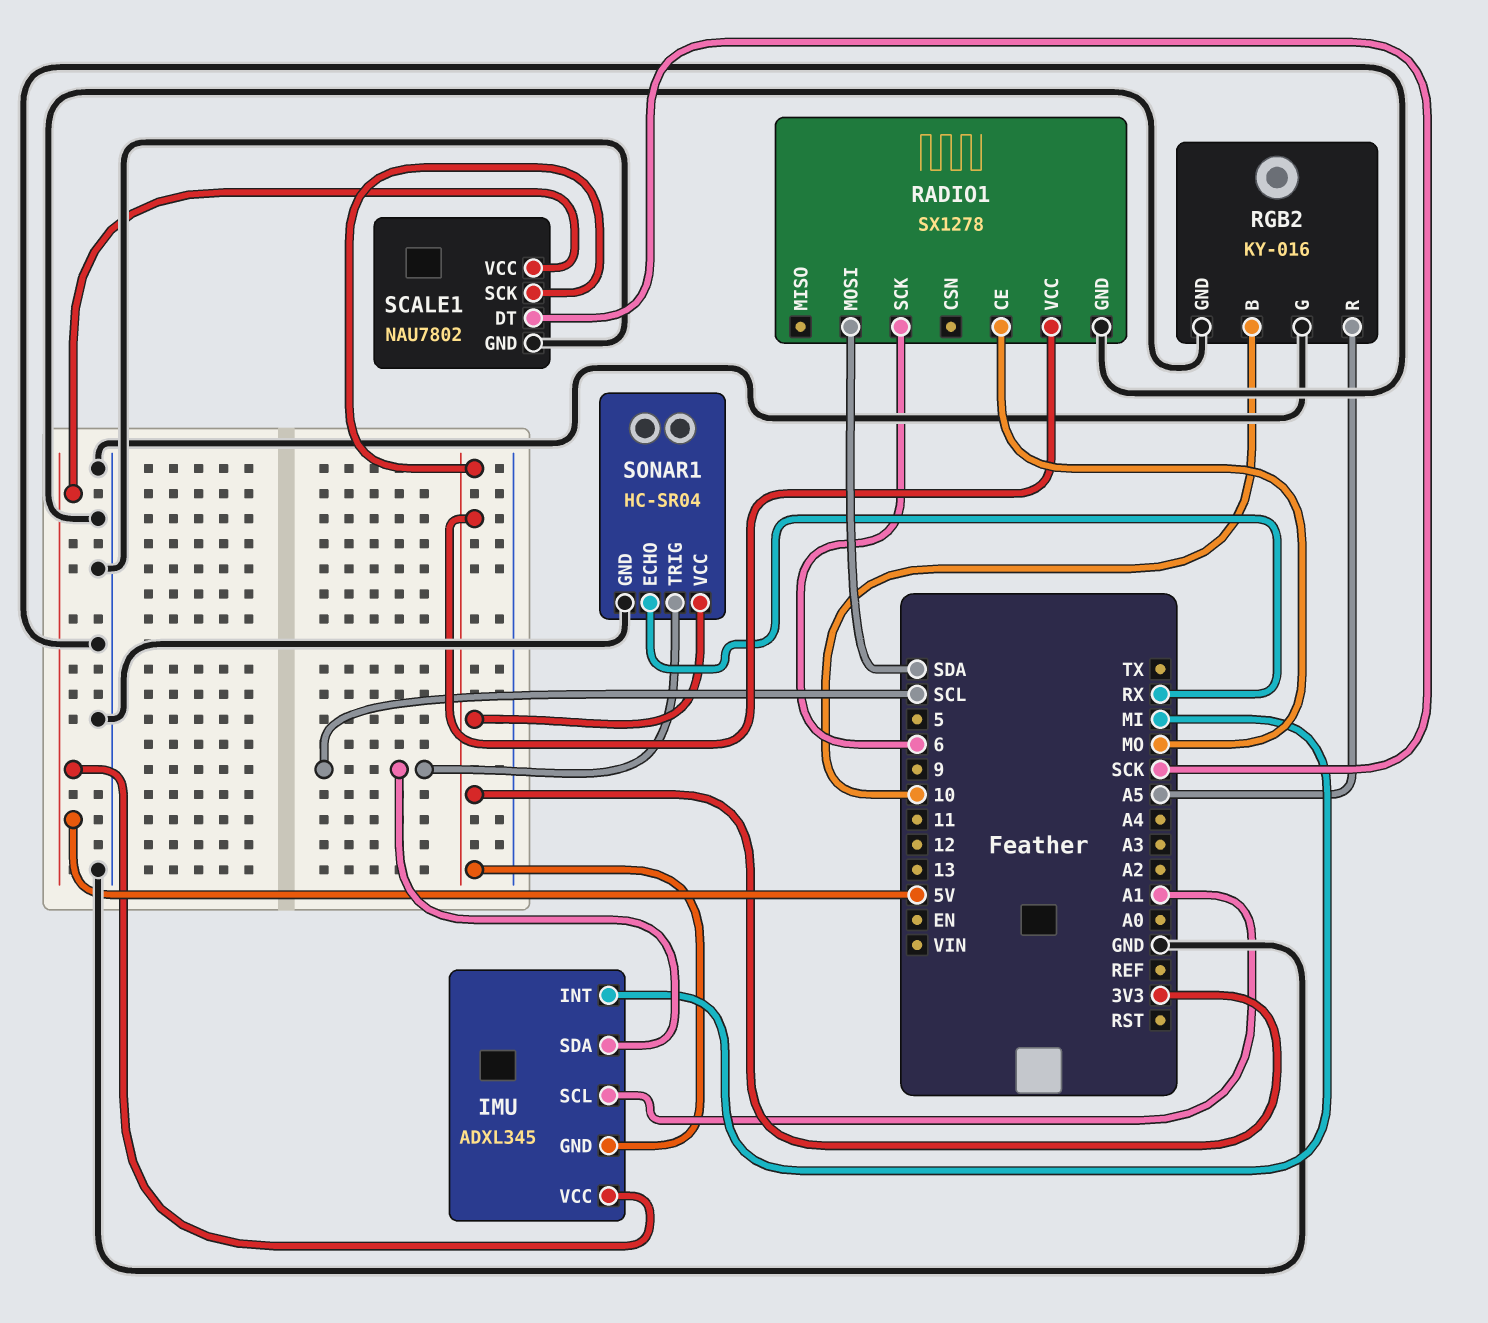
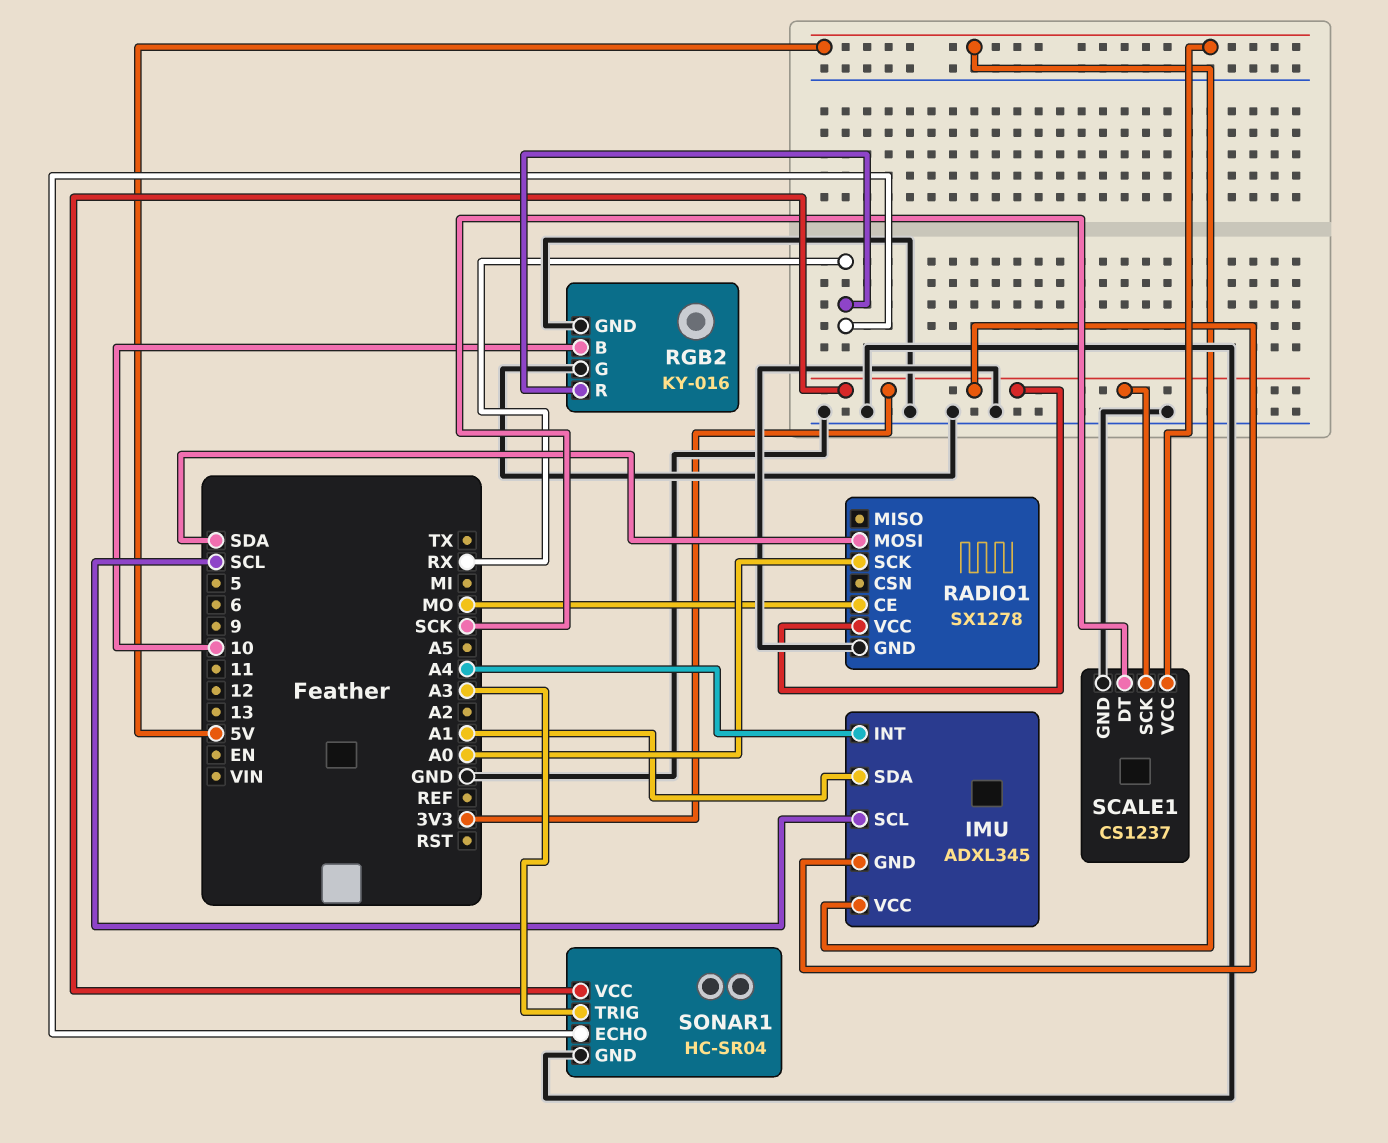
IMU pin INT: MI -> A4
IMU pin SCL: A1 -> SCL
IMU pin SDA: SCL -> A1
RADIO1 pin SCK: 6 -> A0
RGB2 pin R: A5 -> RX
SCALE1: NAU7802 -> CS1237
SONAR1 pin TRIG: SCL -> A3

